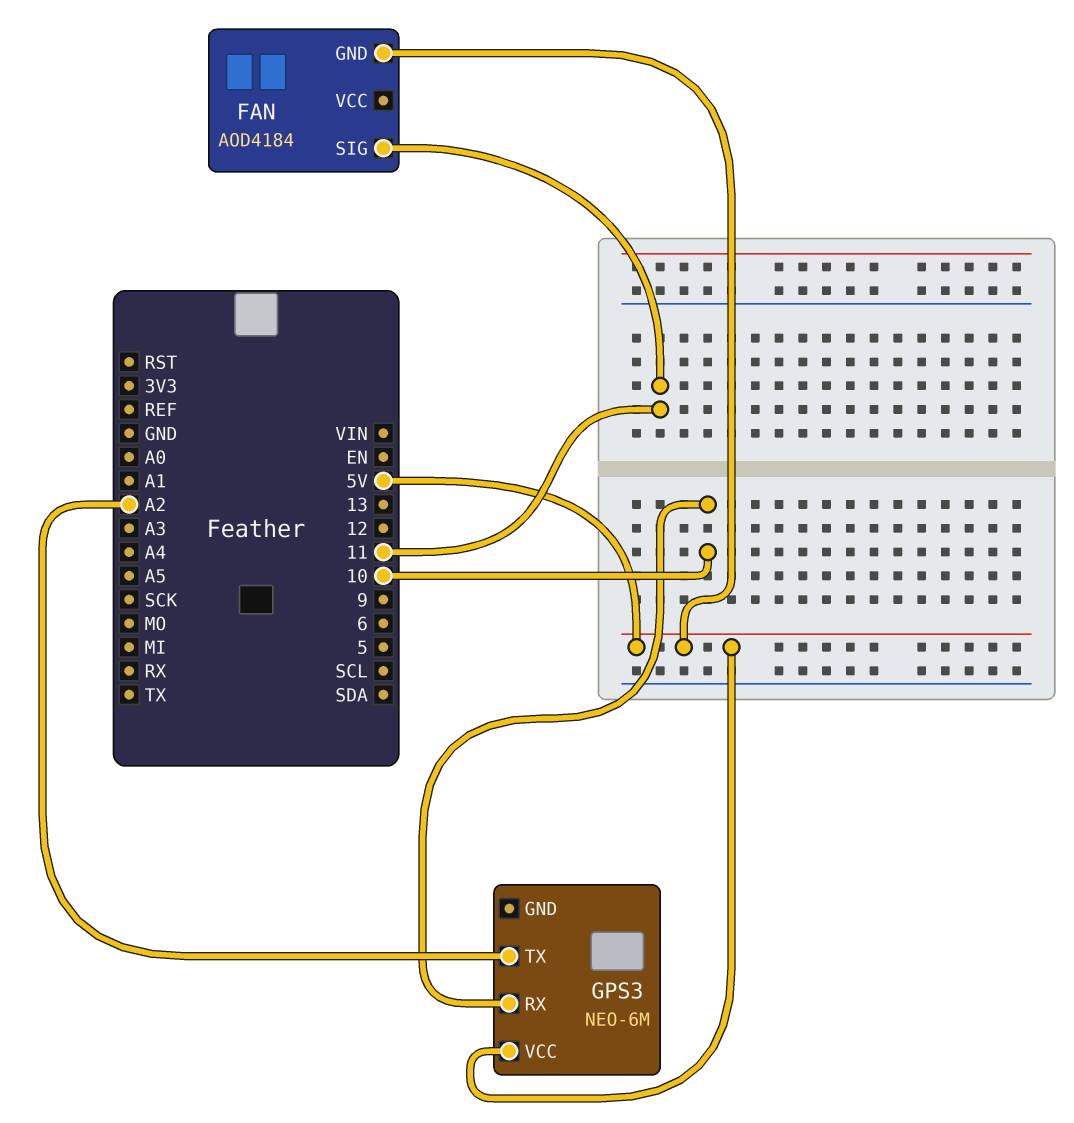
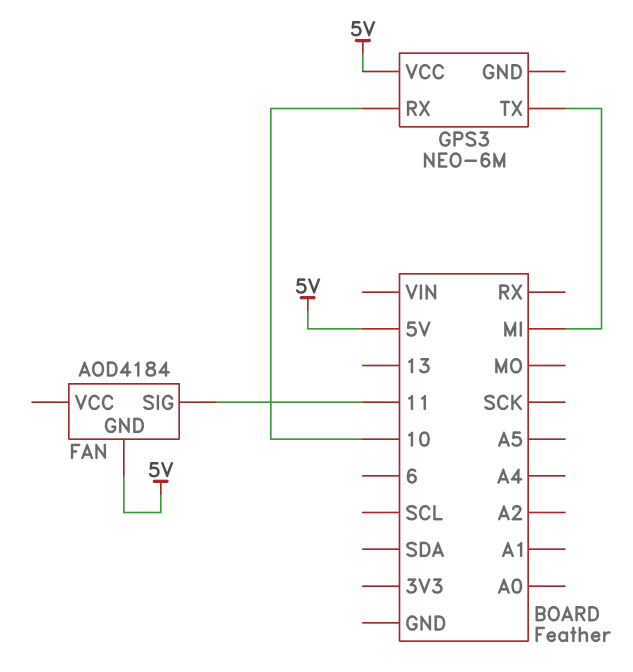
GPS3 pin TX: A2 -> MI

